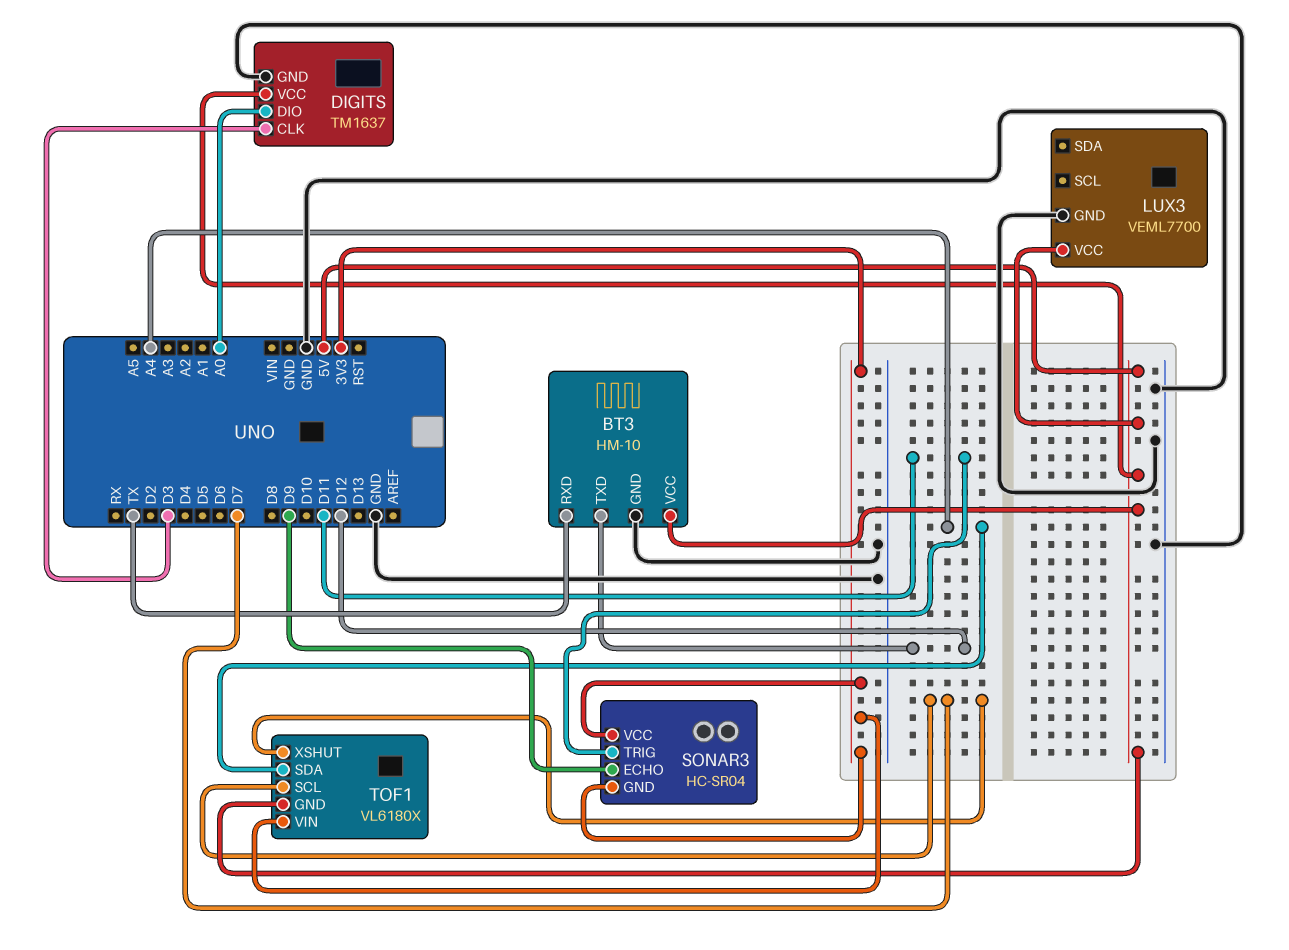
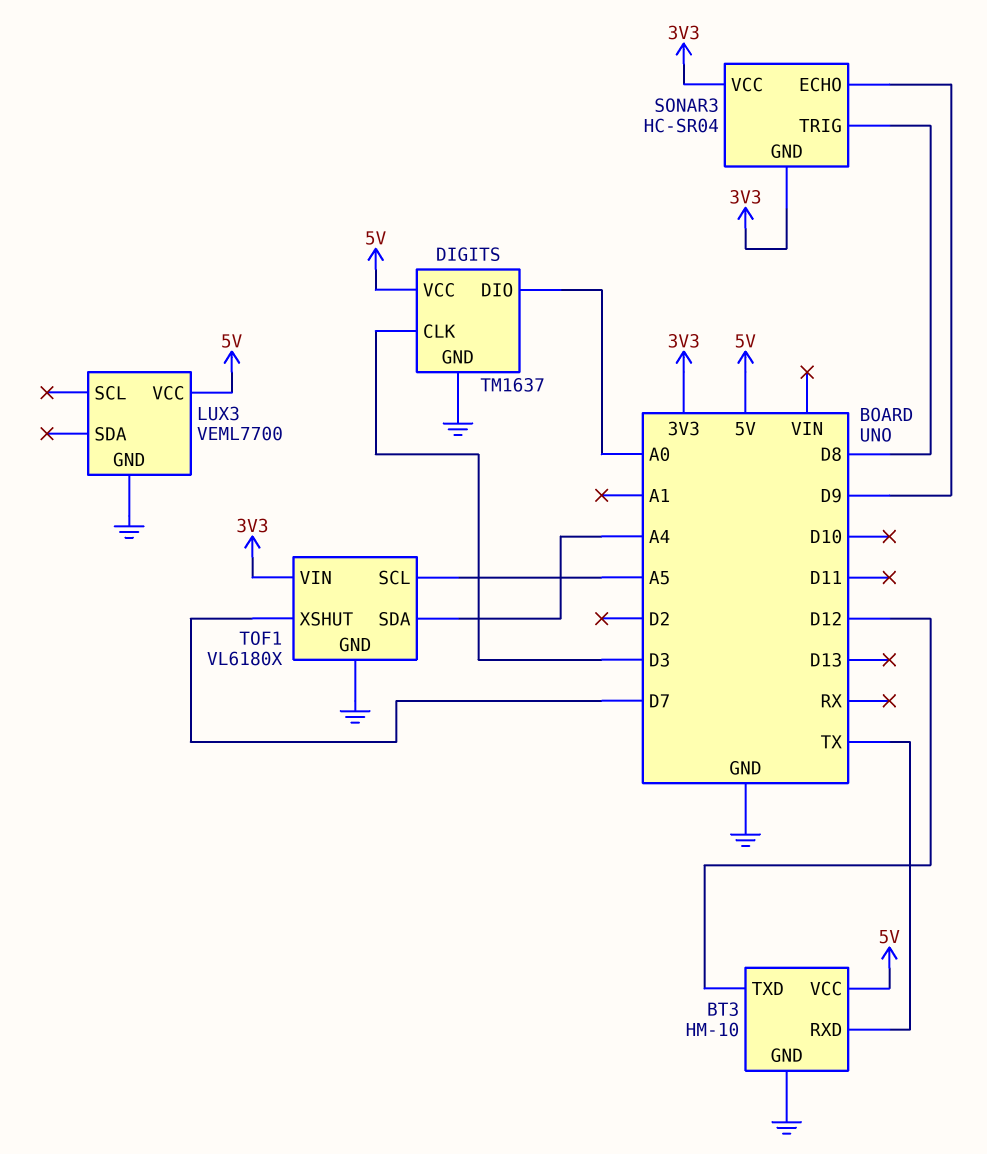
SONAR3 pin TRIG: D11 -> D8
TOF1 pin GND: 5V -> GND
TOF1 pin SCL: D7 -> A5

